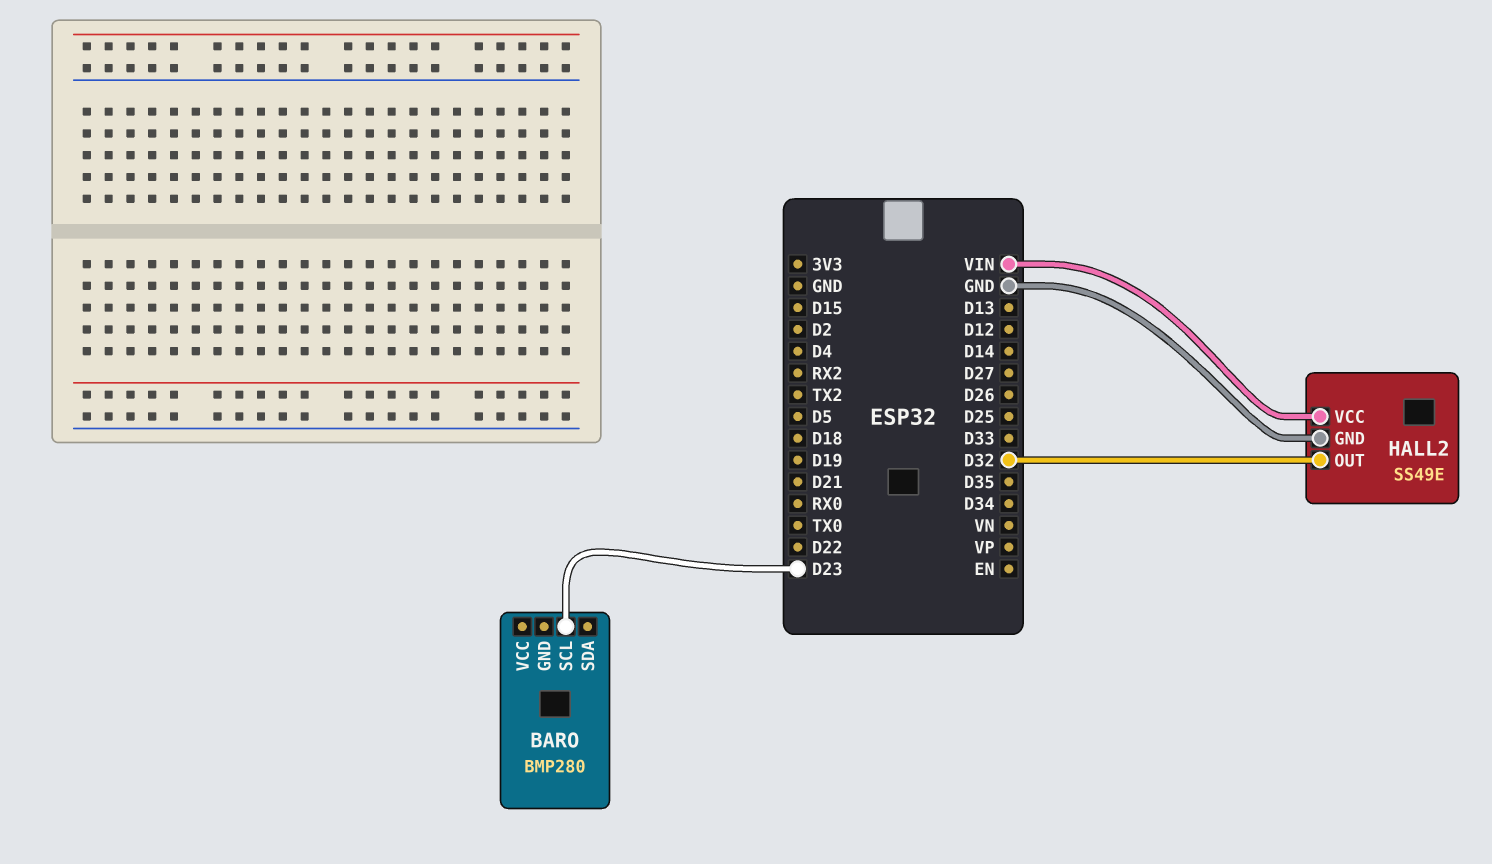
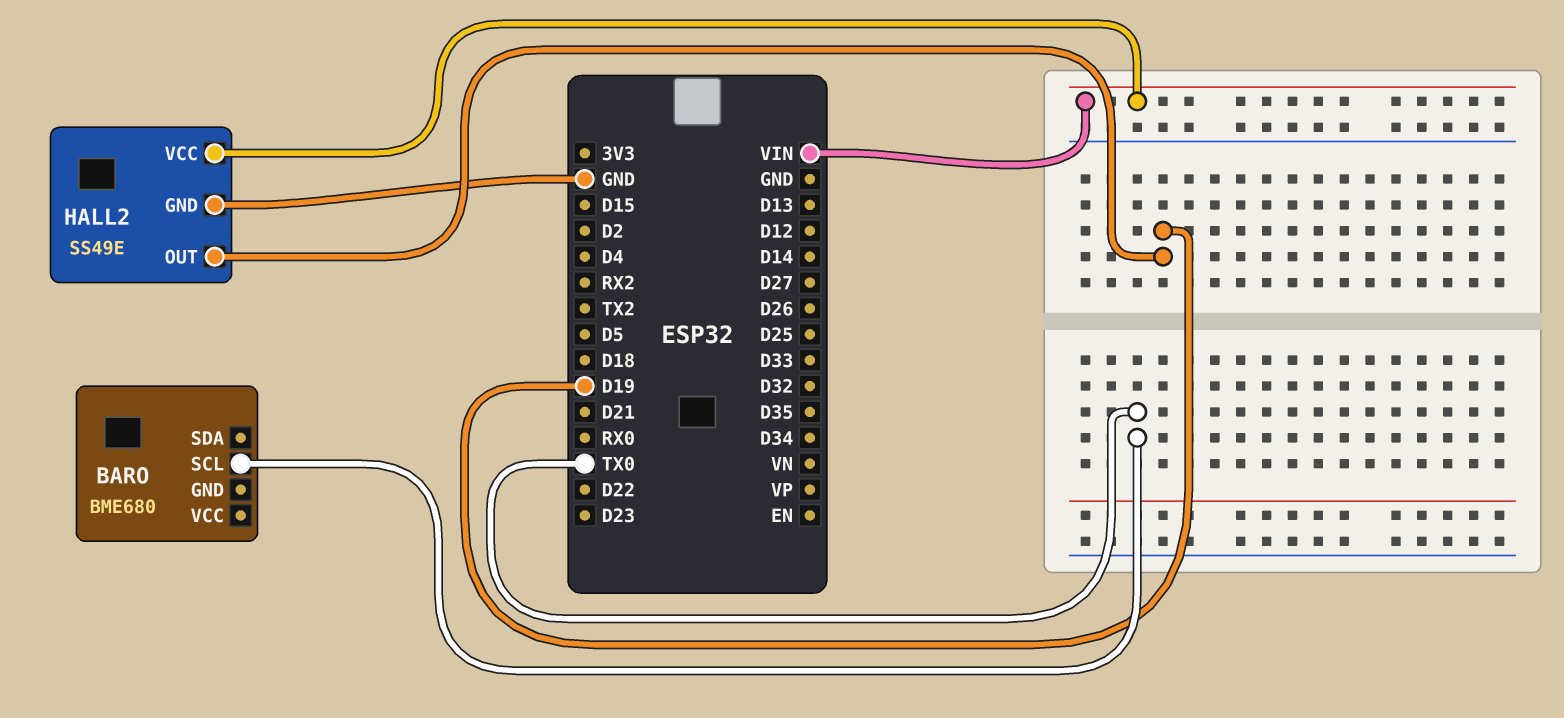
BARO: BMP280 -> BME680
BARO pin SCL: D23 -> TX0
HALL2 pin OUT: D32 -> D19

